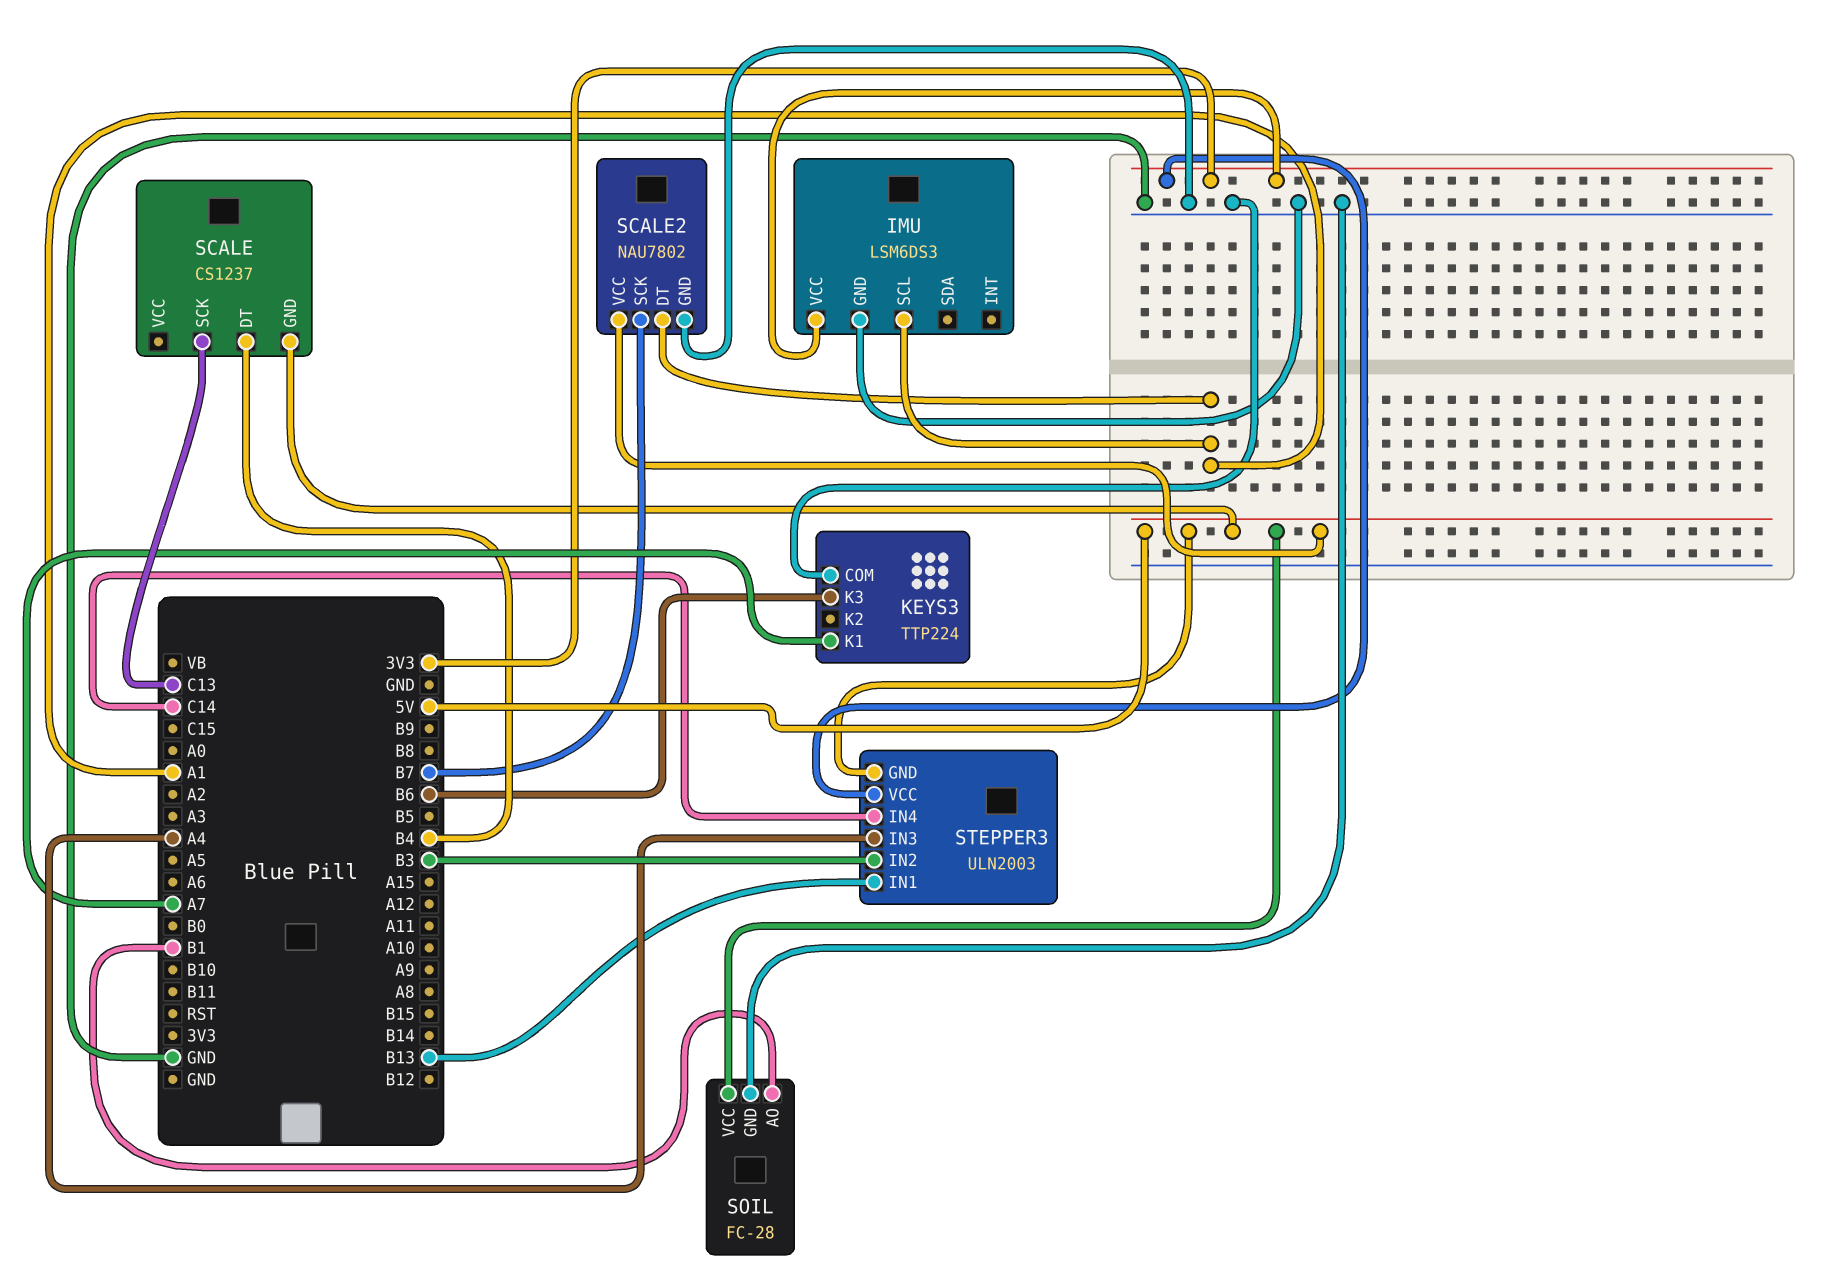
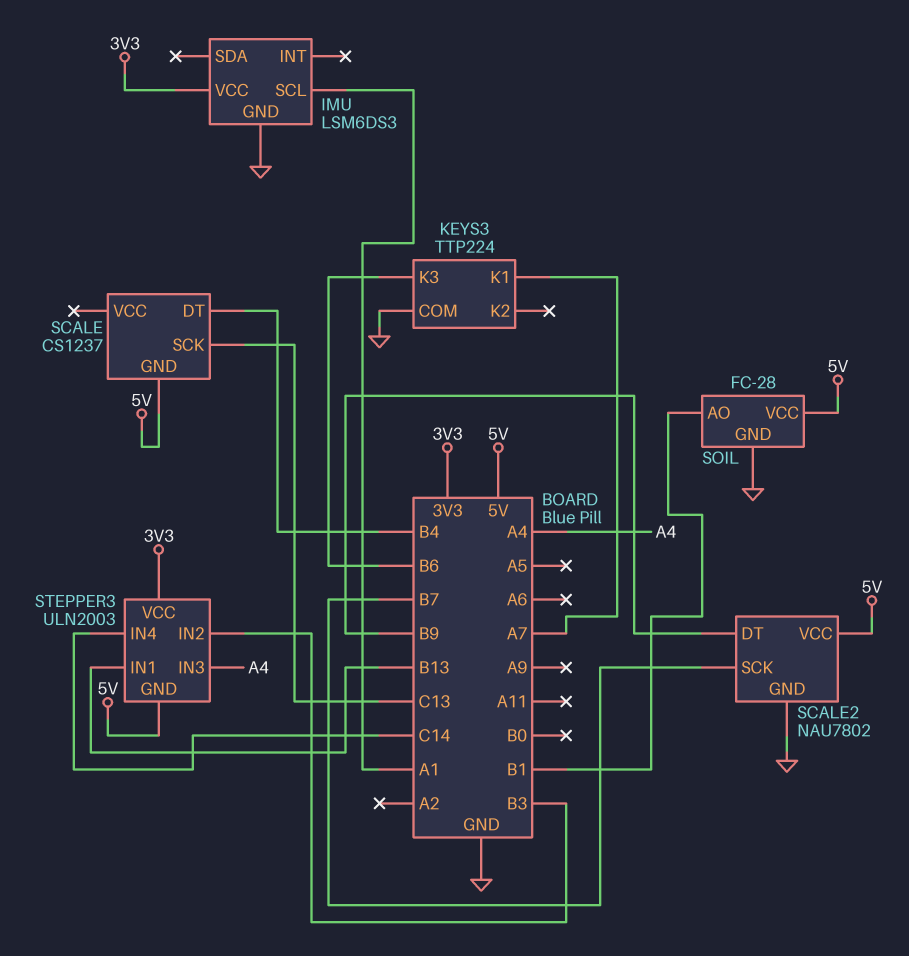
SCALE2 pin DT: A1 -> B9

